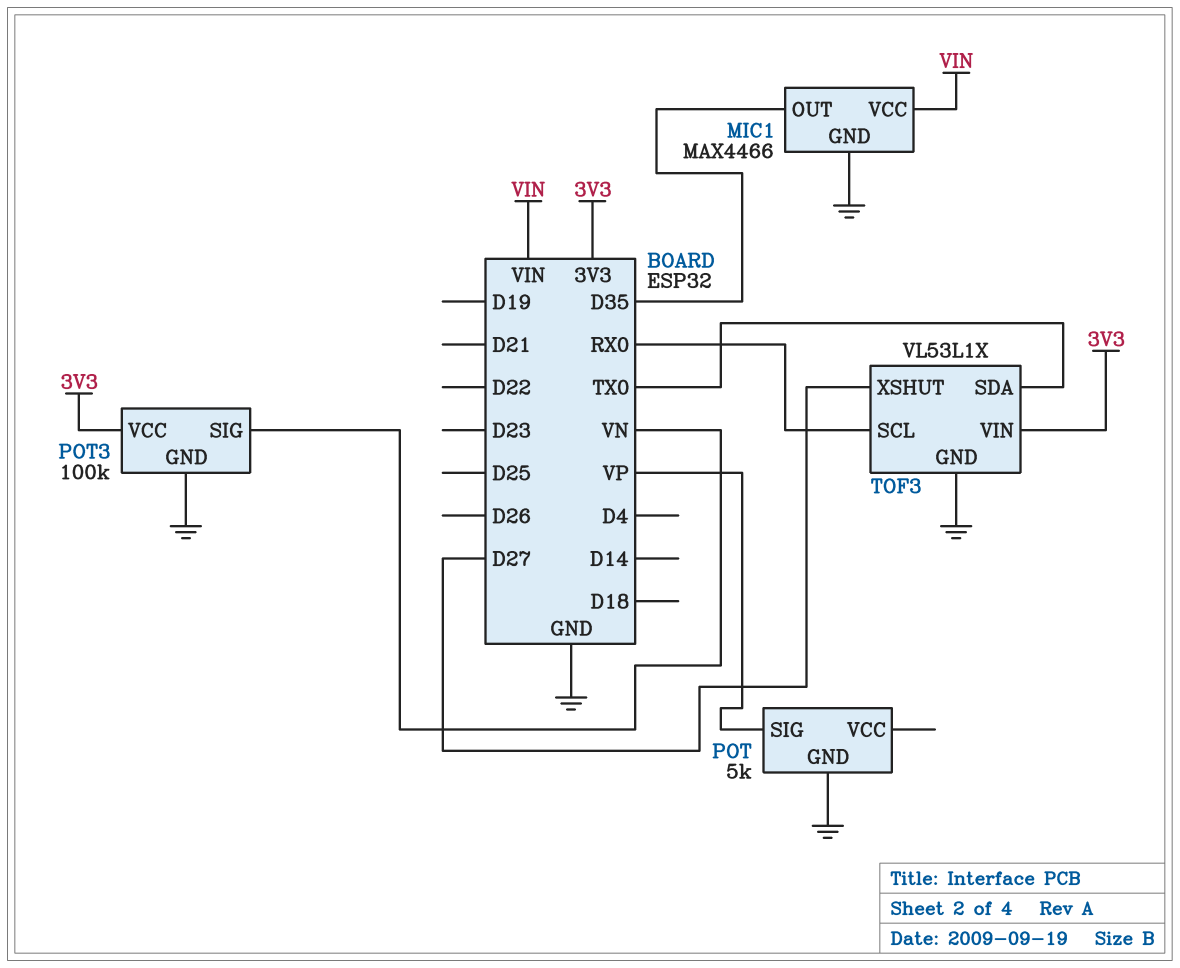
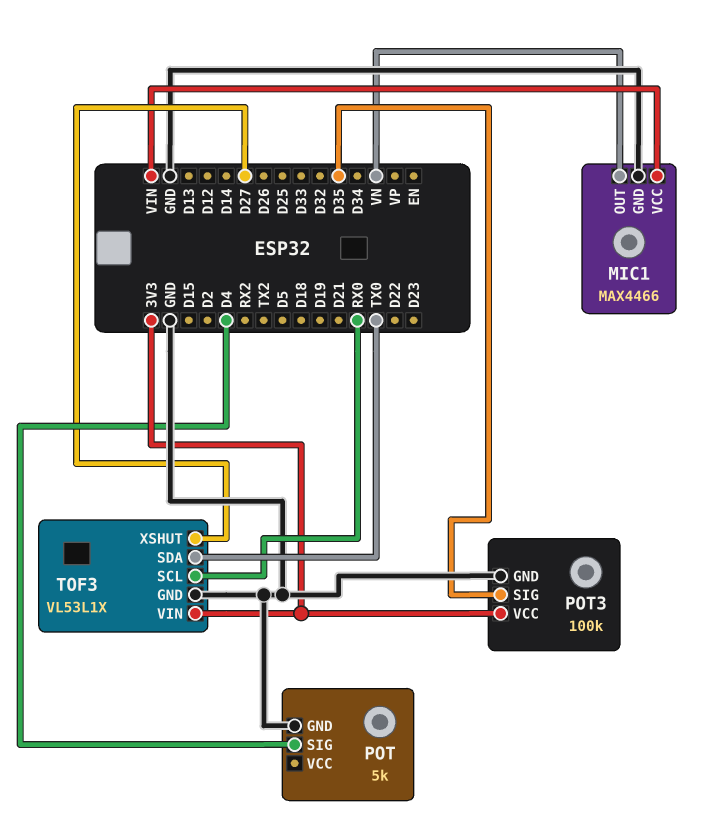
MIC1 pin OUT: D35 -> VN
POT pin SIG: VP -> D4
POT3 pin SIG: VN -> D35

